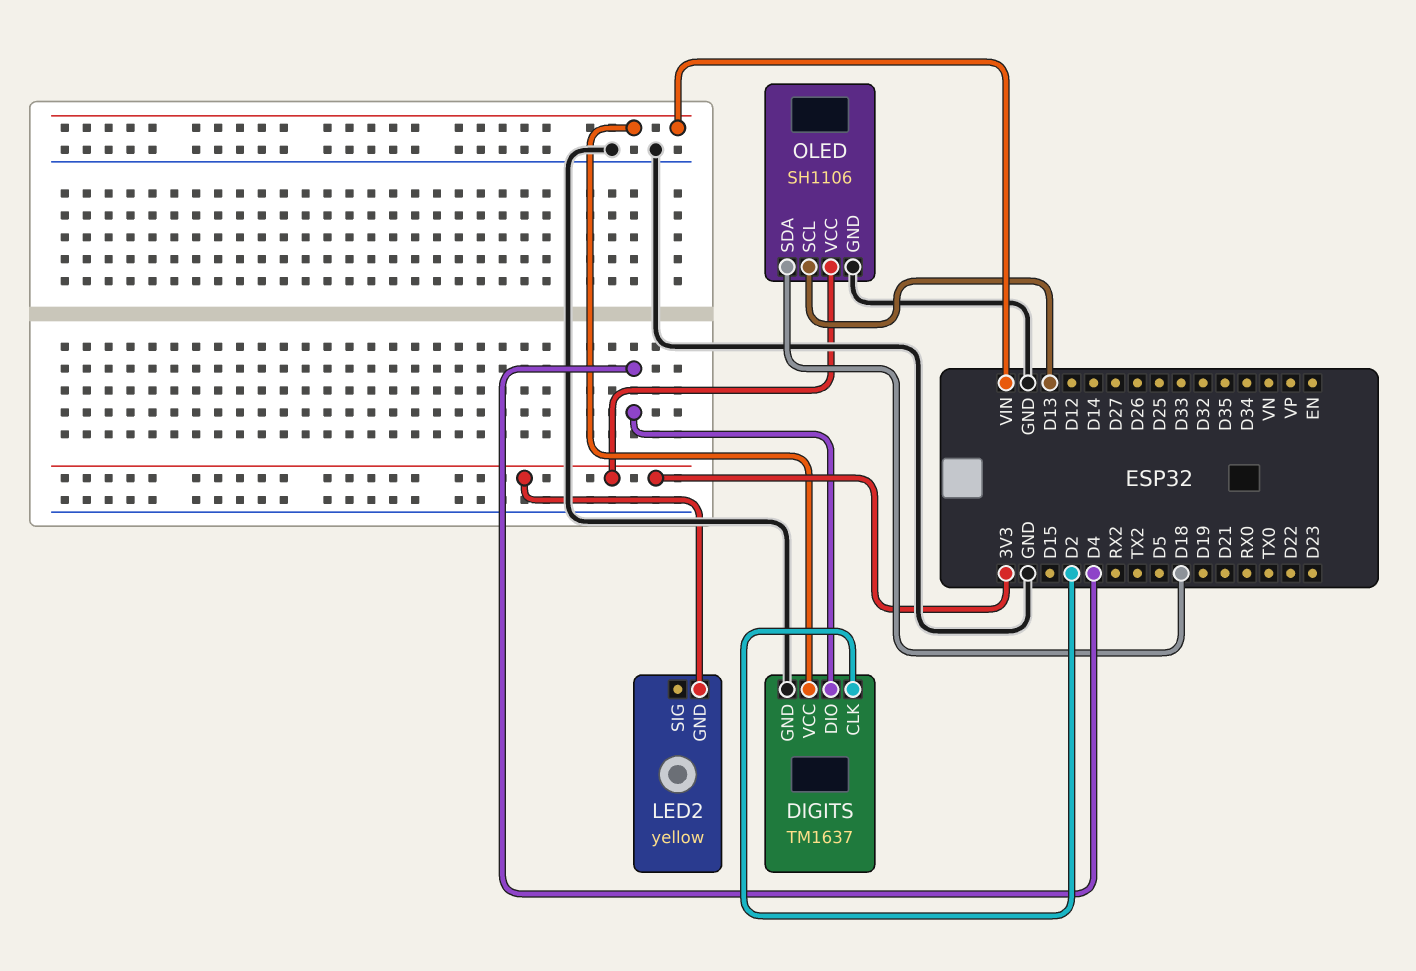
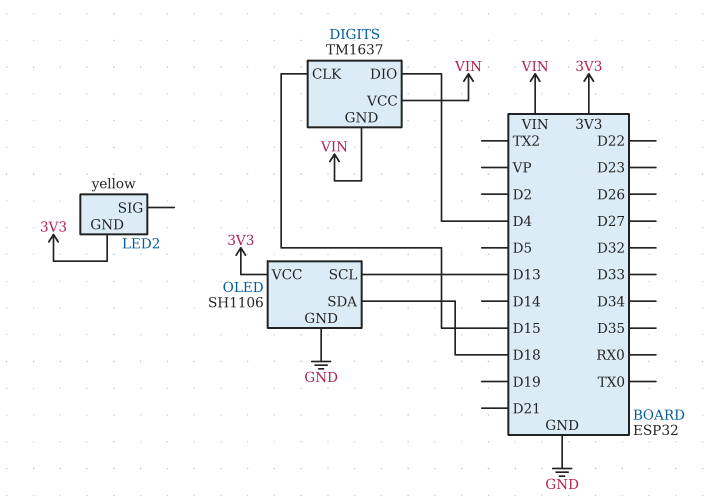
DIGITS pin CLK: D2 -> D15
DIGITS pin GND: GND -> VIN

